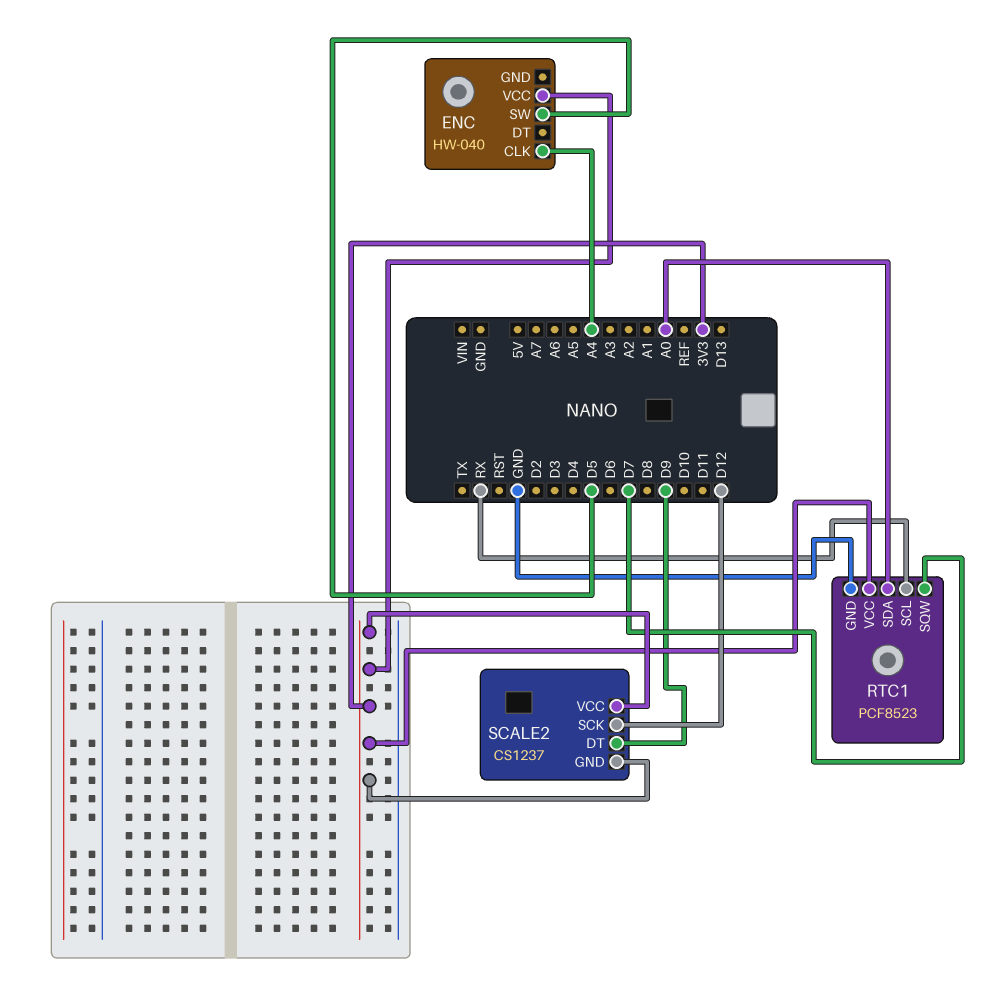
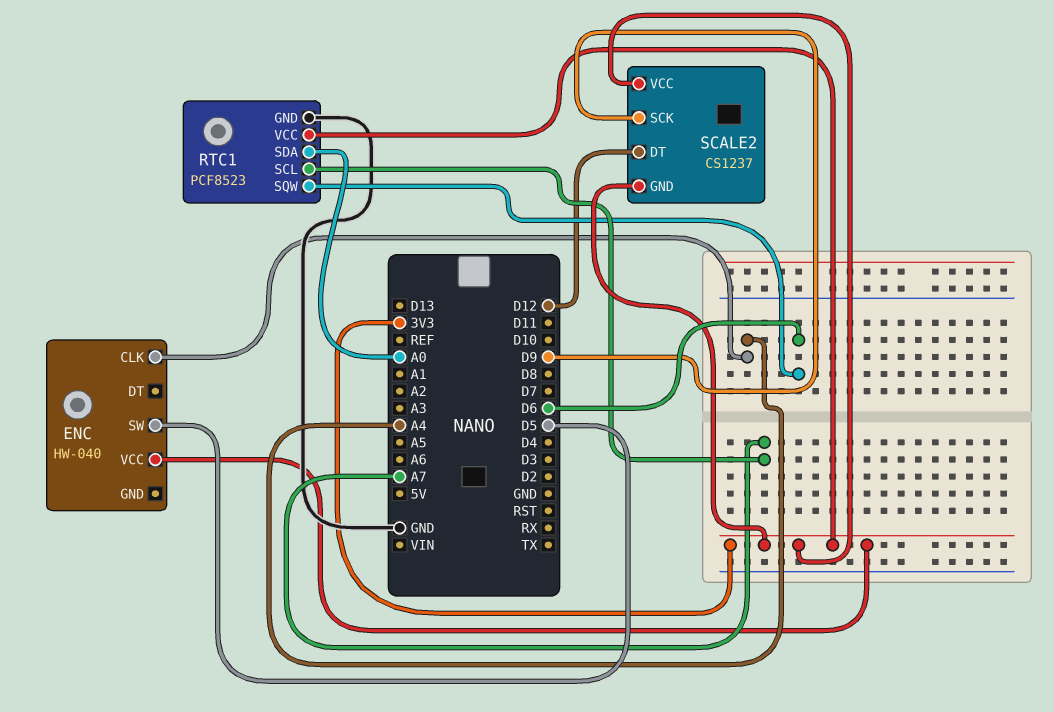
RTC1 pin SCL: RX -> A7
RTC1 pin SQW: D7 -> D6
SCALE2 pin DT: D9 -> D12
SCALE2 pin SCK: D12 -> D9

